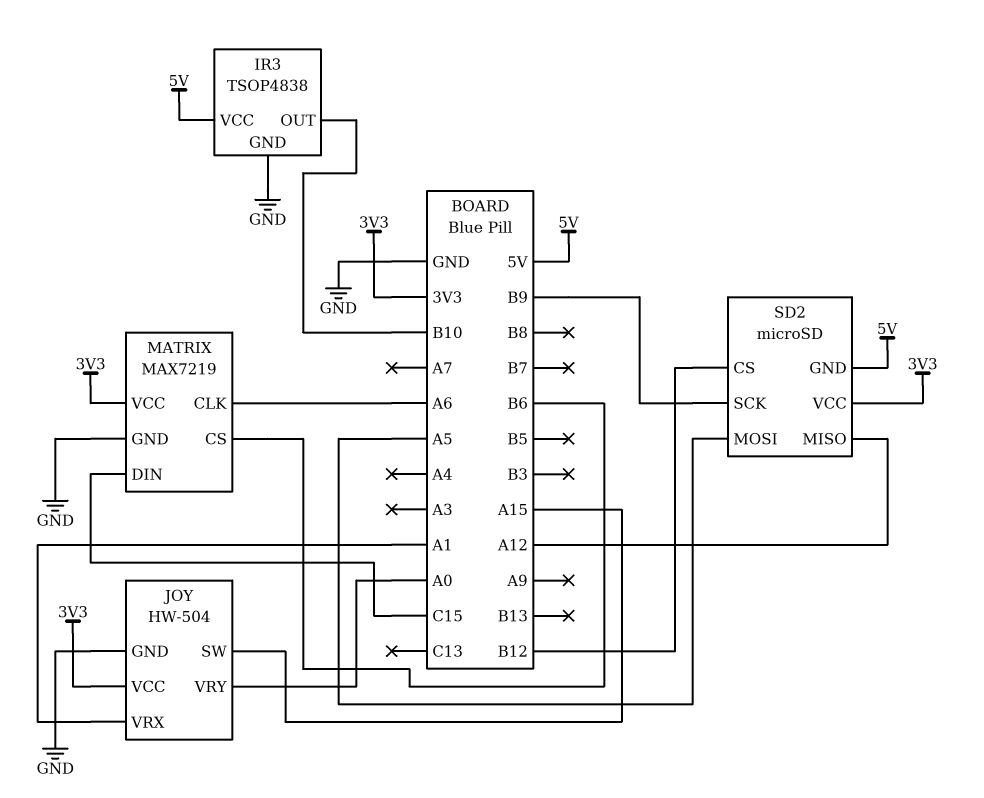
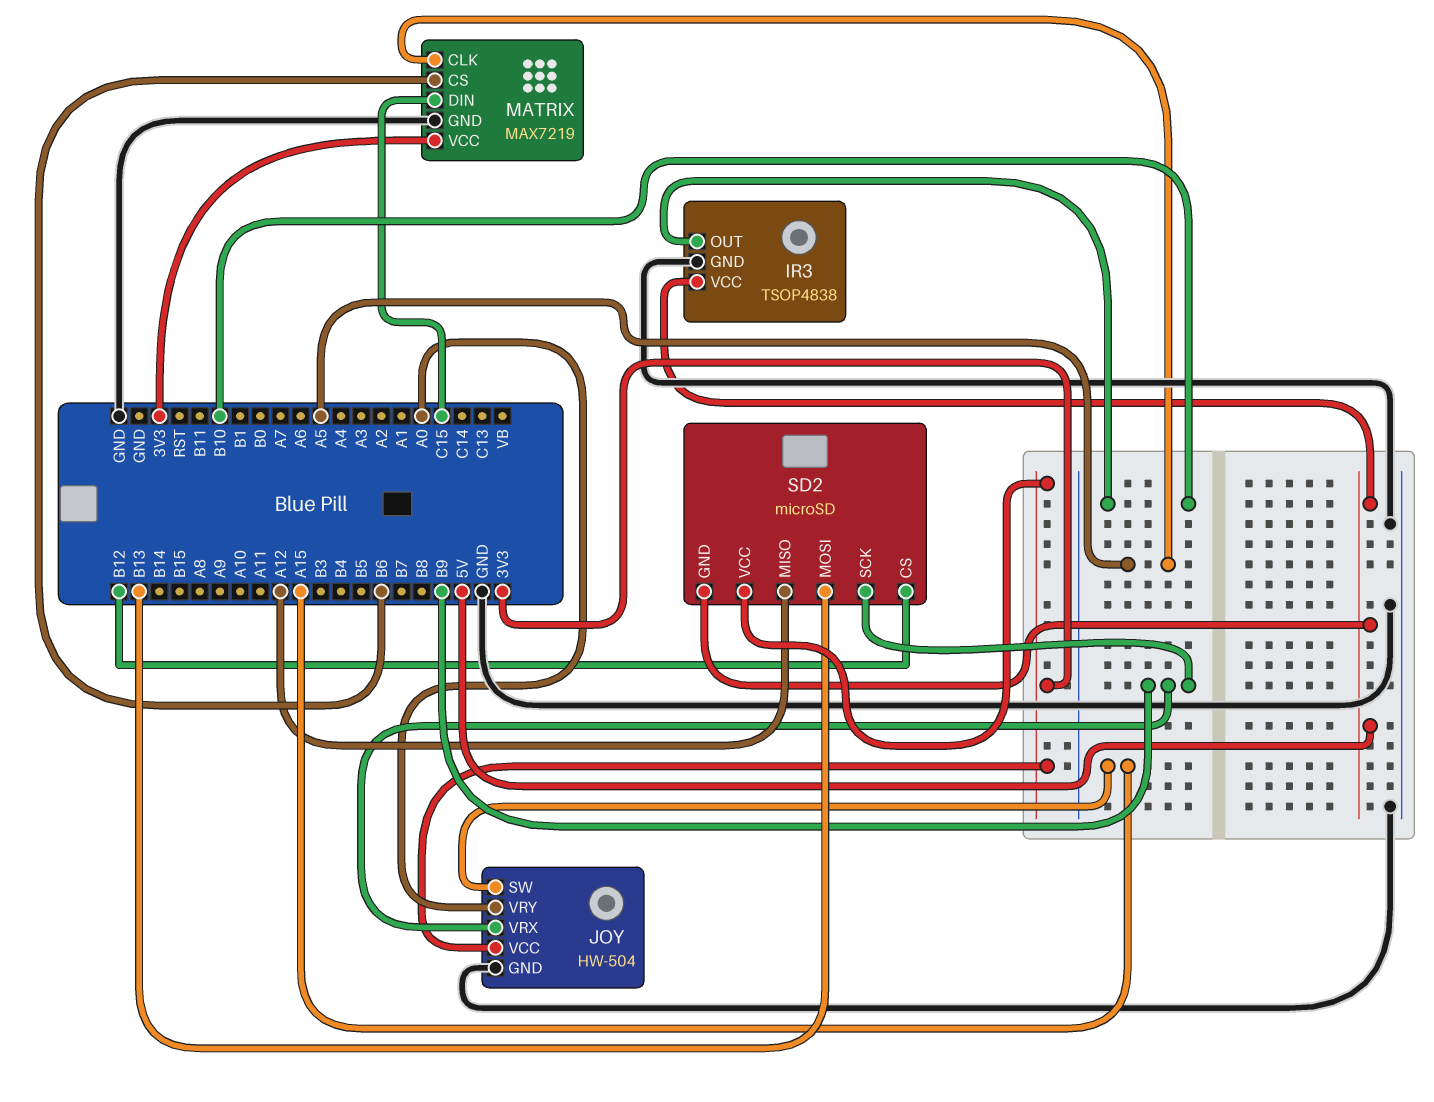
JOY pin VRX: A1 -> B9
MATRIX pin CLK: A6 -> A5
SD2 pin MOSI: A5 -> B13

